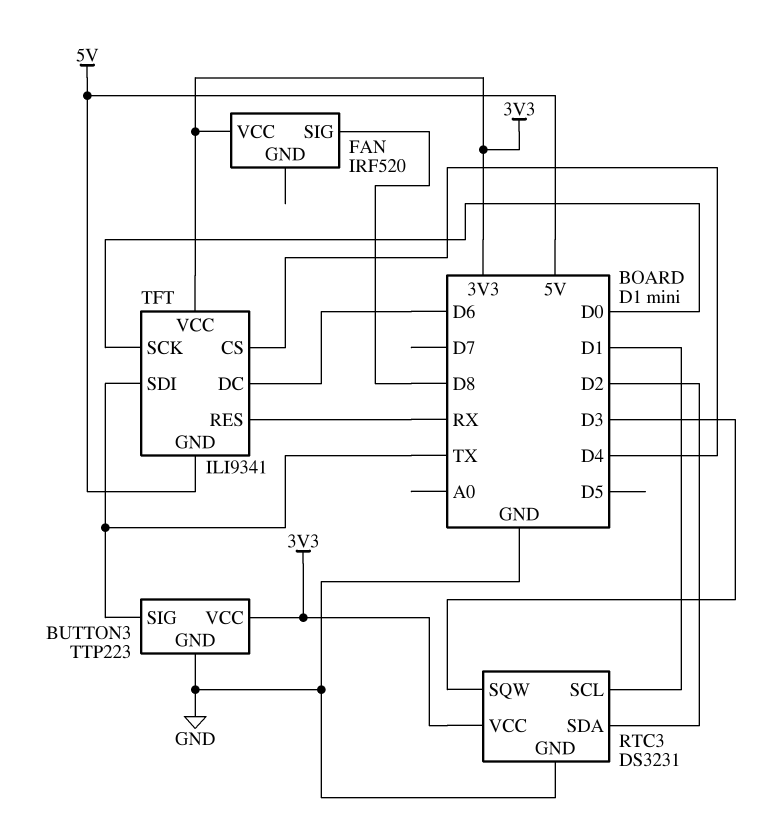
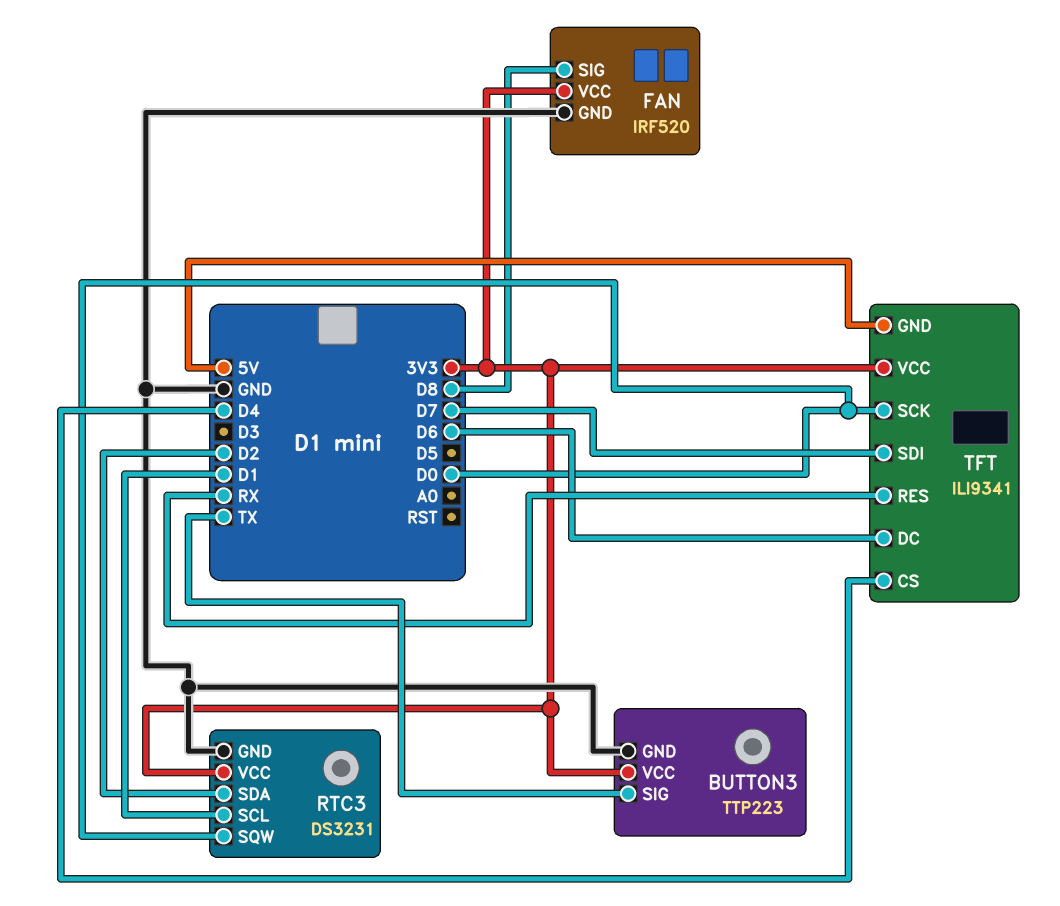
FAN pin GND: none -> GND
RTC3 pin SQW: D3 -> D0
TFT pin SDI: TX -> D7

